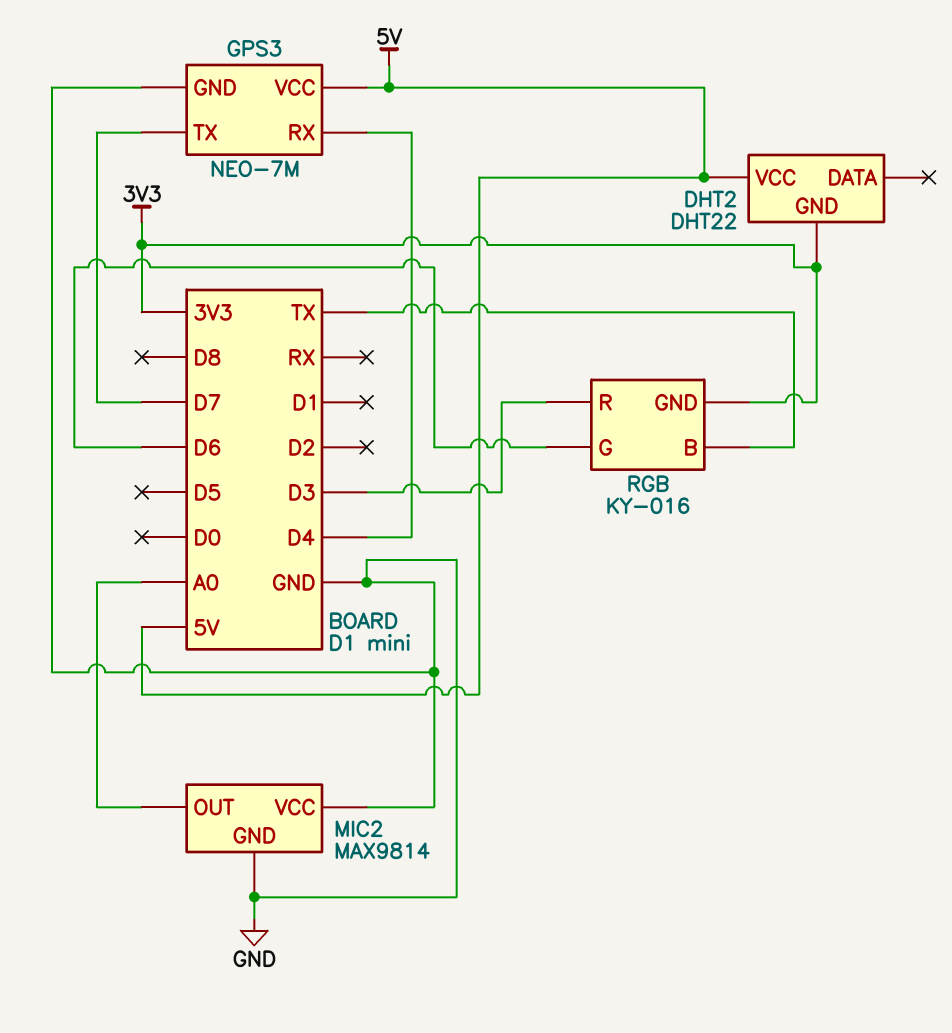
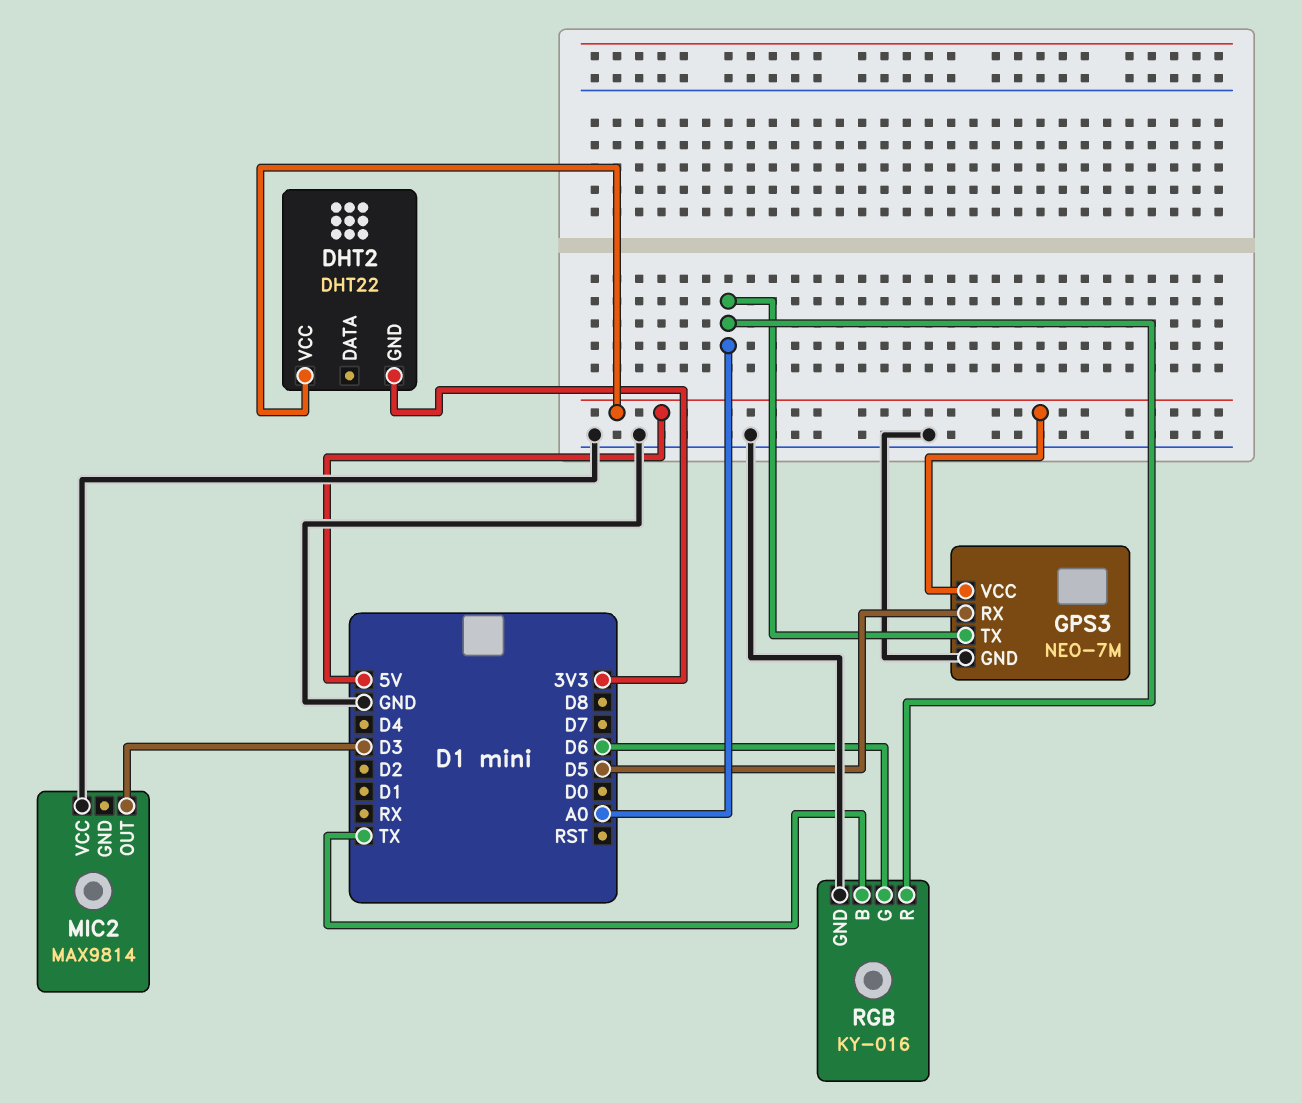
GPS3 pin RX: D4 -> D5
GPS3 pin TX: D7 -> A0
MIC2 pin GND: GND -> none
MIC2 pin OUT: A0 -> D3
RGB pin GND: 3V3 -> GND
RGB pin R: D3 -> A0

